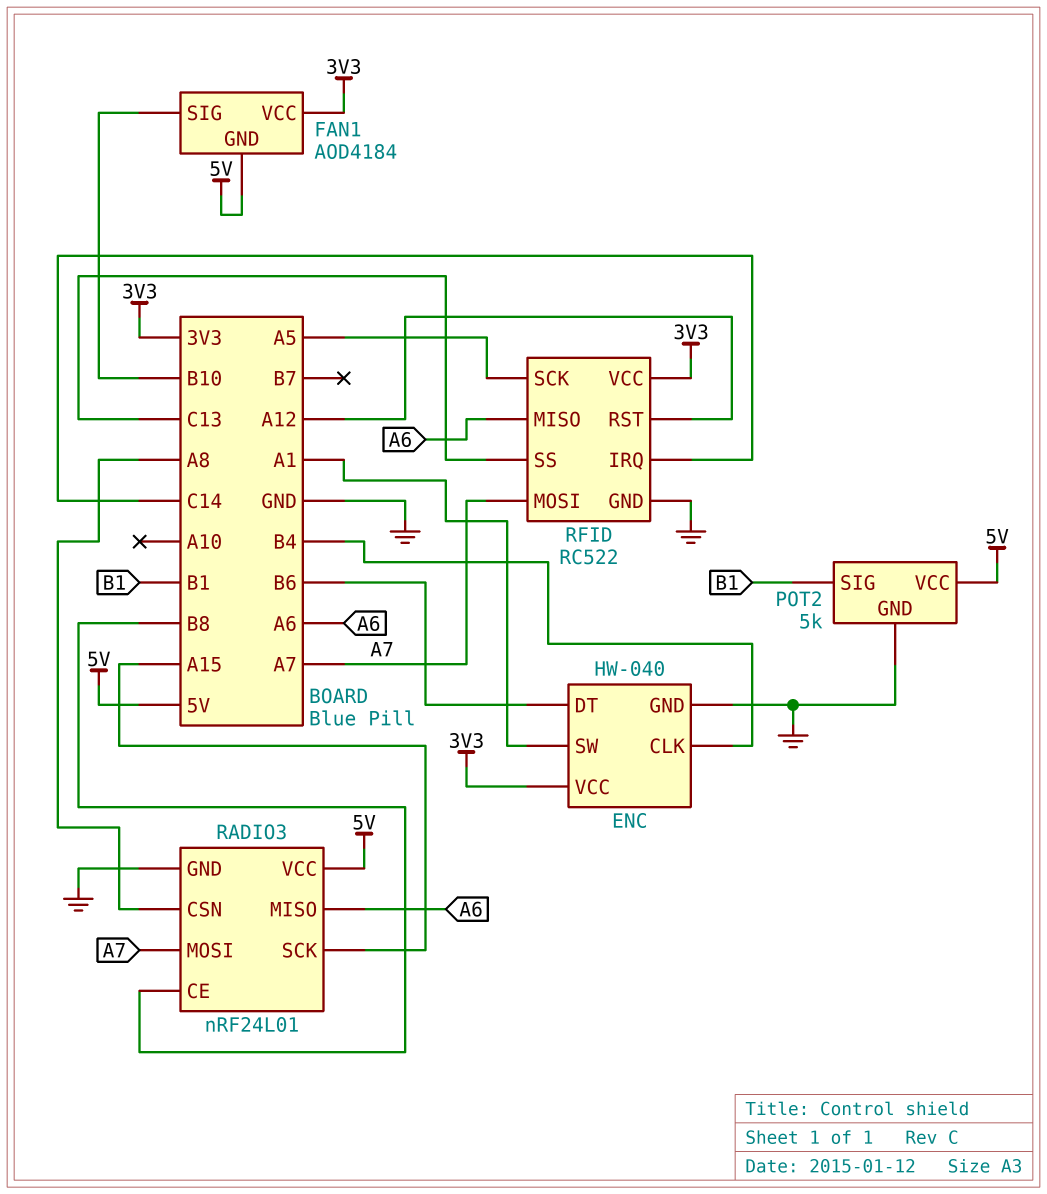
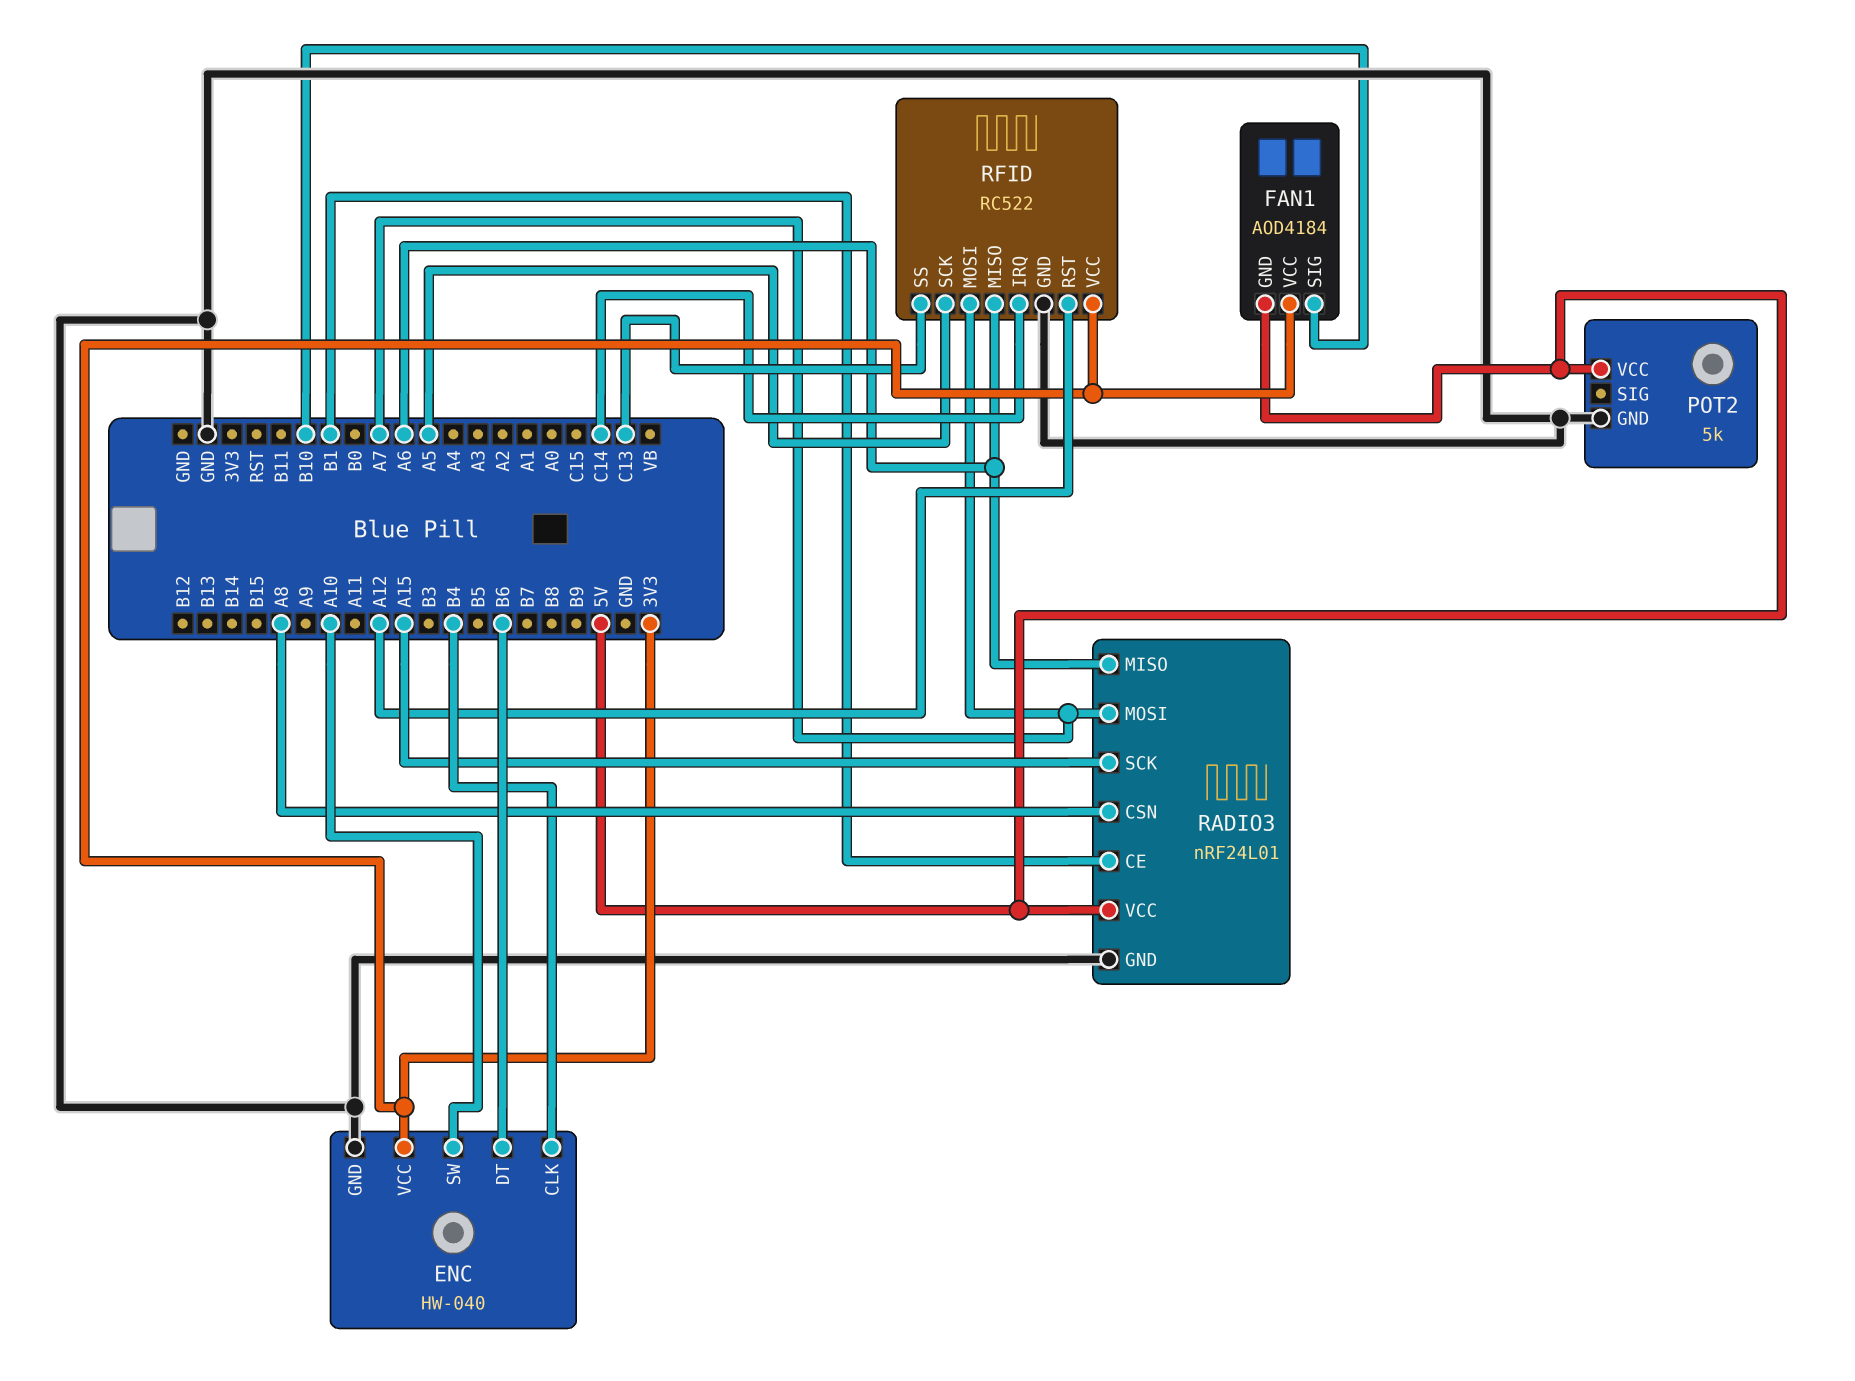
ENC pin SW: A1 -> A10
POT2 pin SIG: B1 -> none
RADIO3 pin CE: B8 -> B1

